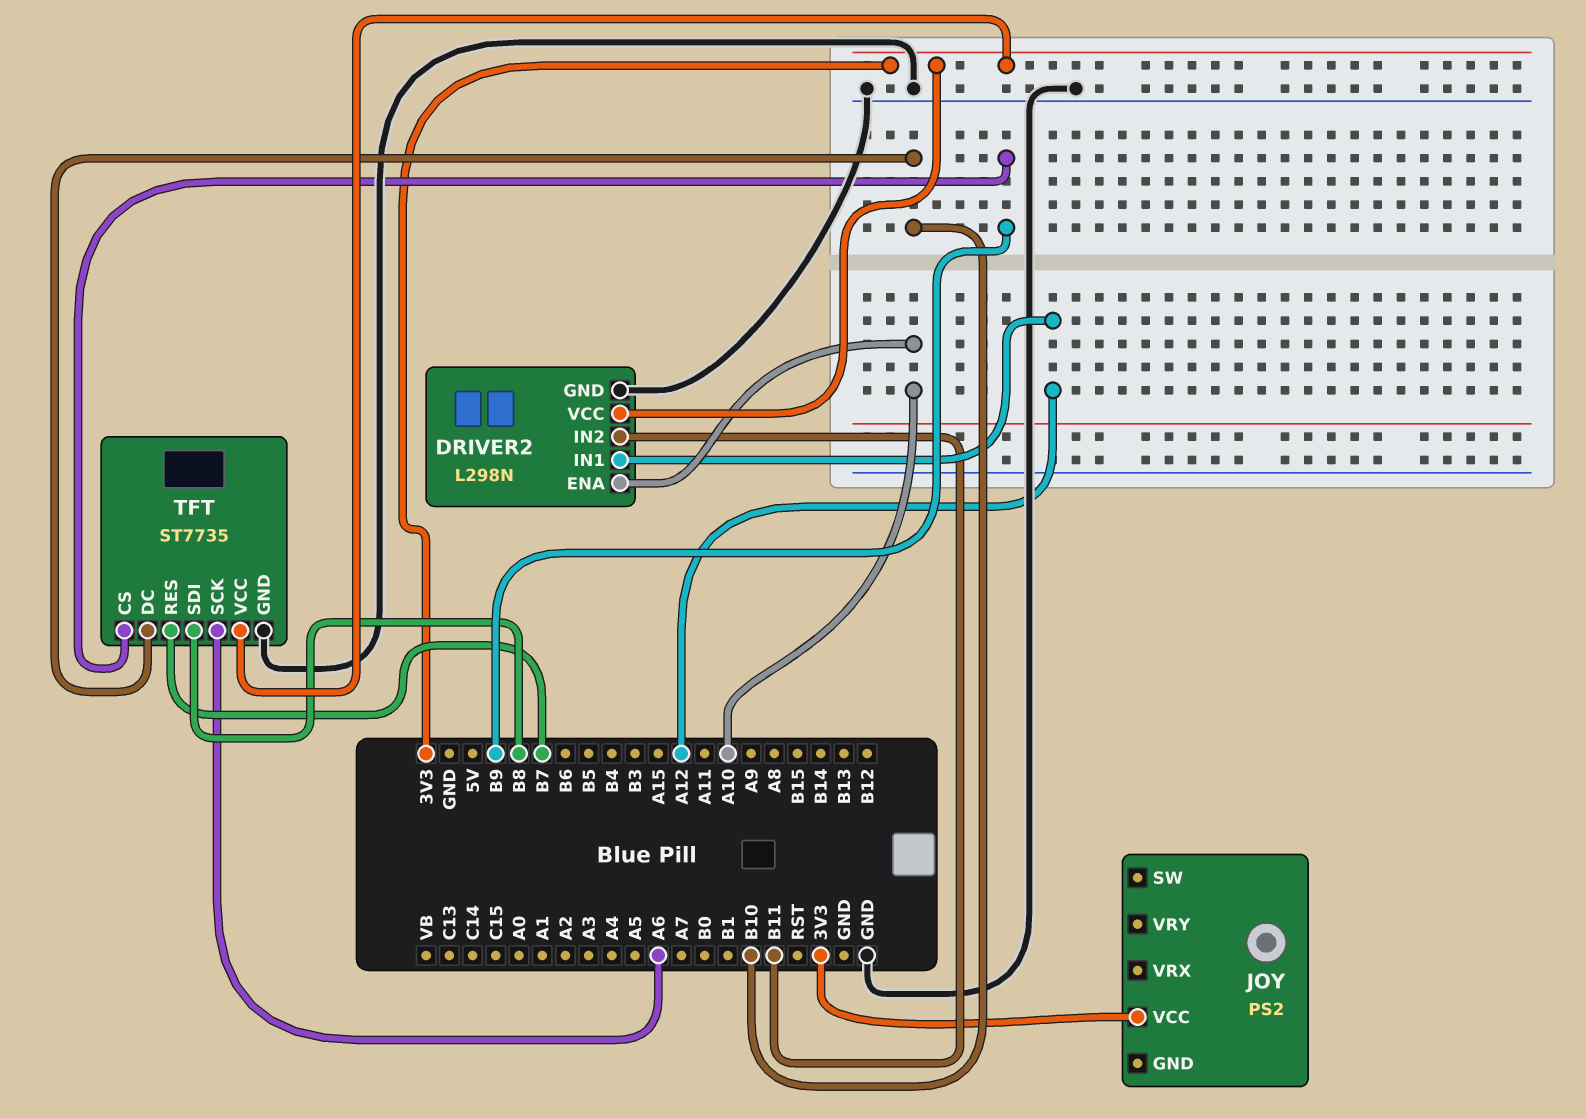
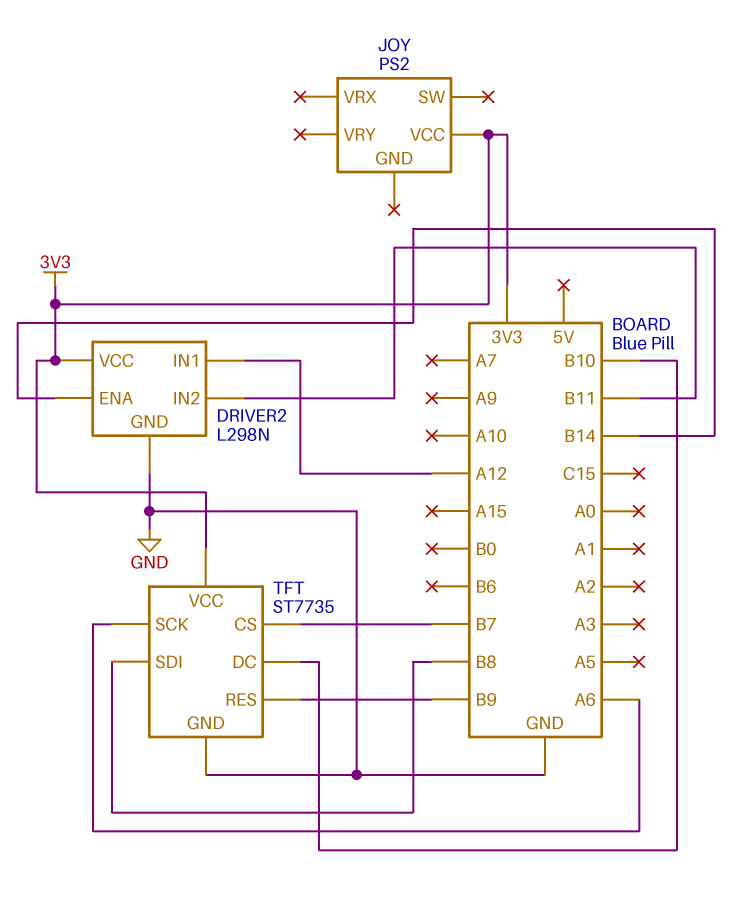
DRIVER2 pin ENA: A10 -> B14
TFT pin CS: B9 -> B7
TFT pin RES: B7 -> B9

